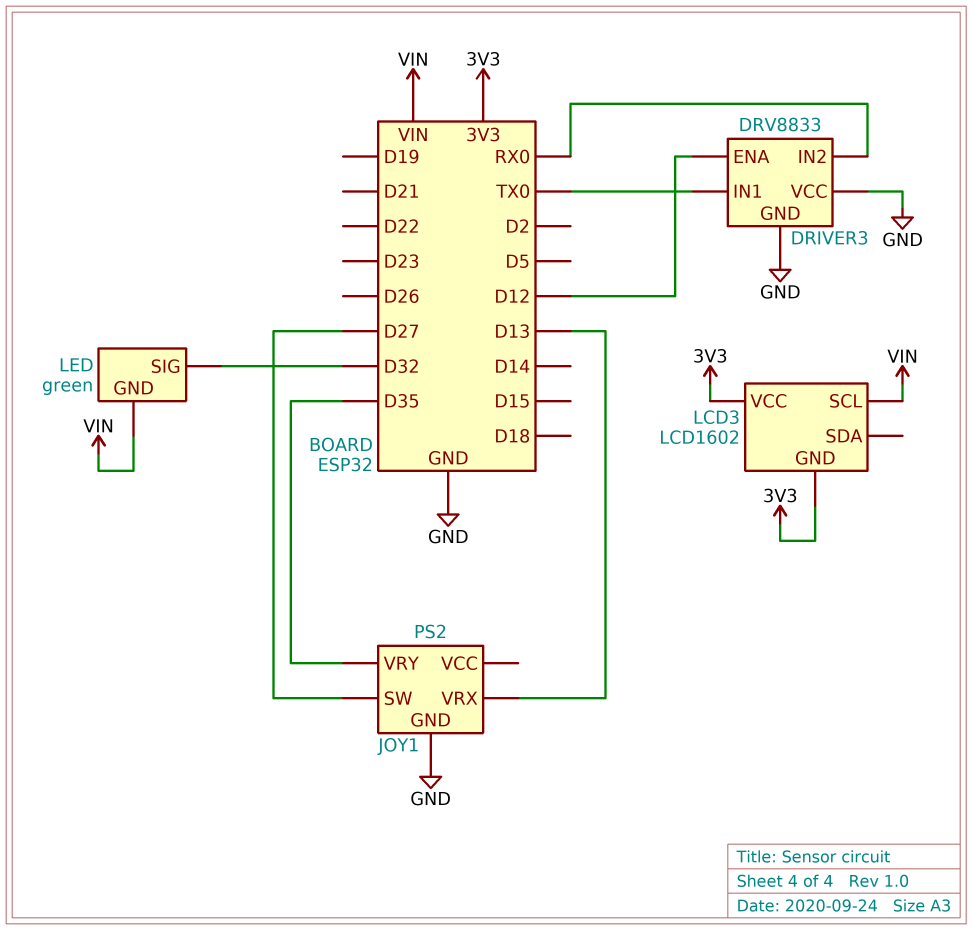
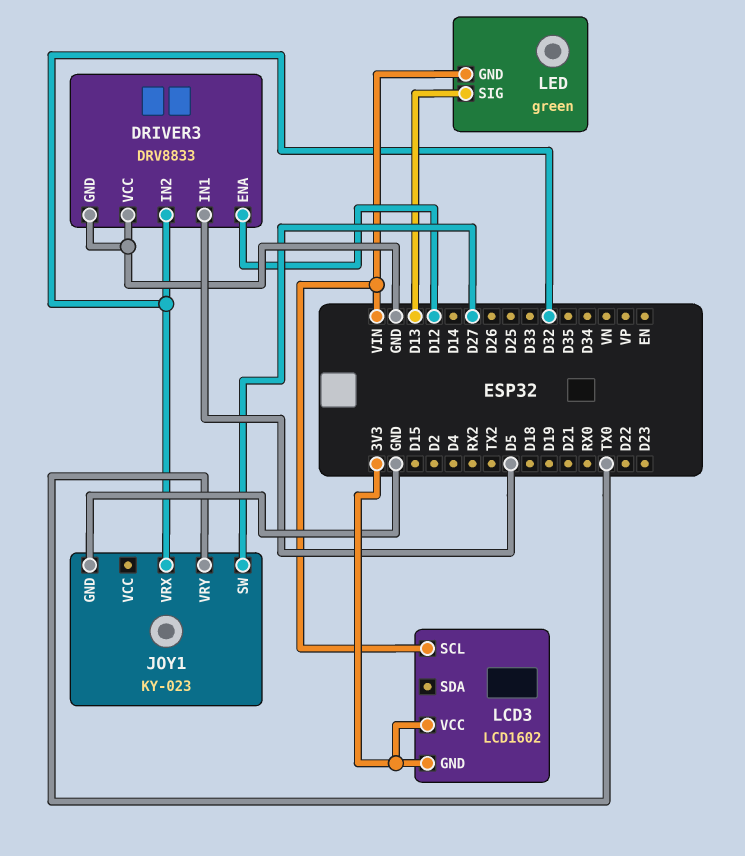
DRIVER3 pin IN1: TX0 -> D5
DRIVER3 pin IN2: RX0 -> D32
JOY1: PS2 -> KY-023
JOY1 pin VRX: D13 -> D32
JOY1 pin VRY: D35 -> TX0
LED pin SIG: D32 -> D13

